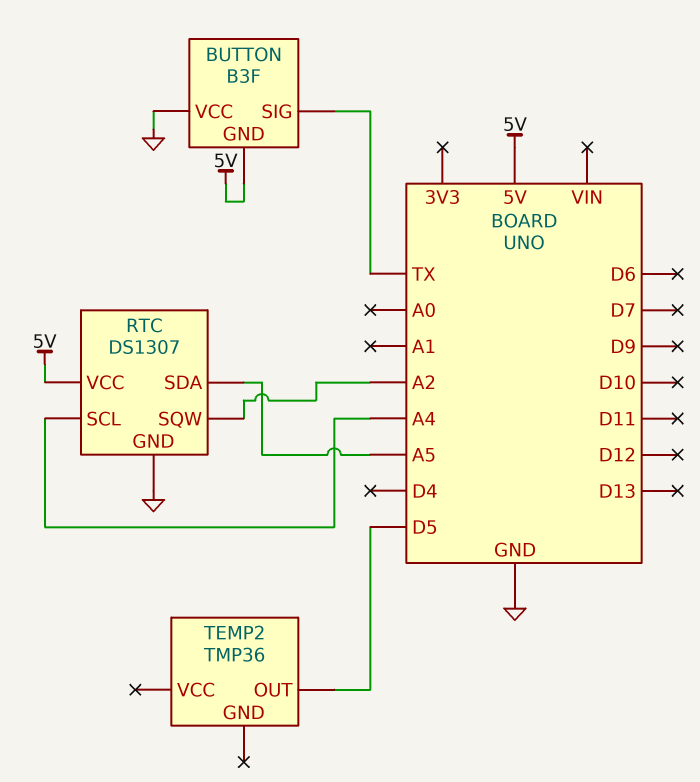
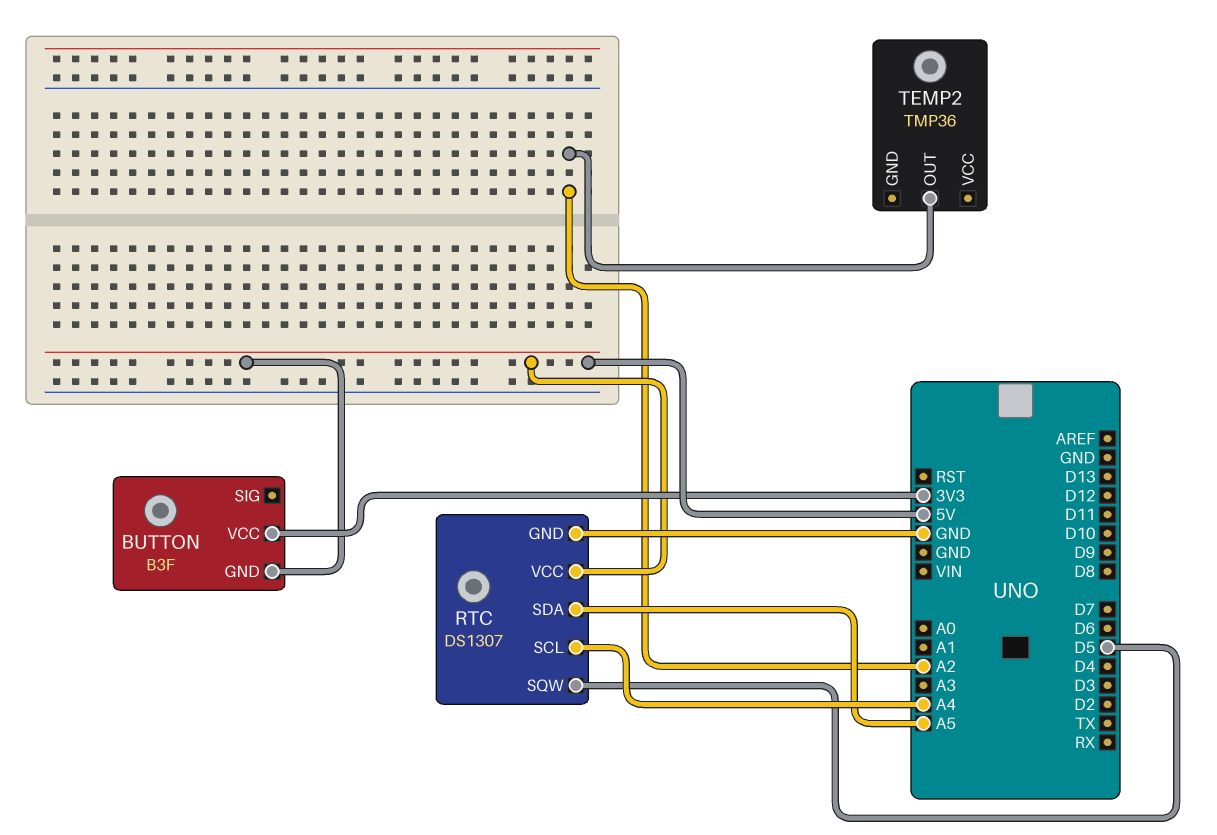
BUTTON pin SIG: TX -> none
BUTTON pin VCC: GND -> 3V3
RTC pin SQW: A2 -> D5
TEMP2 pin OUT: D5 -> A2

